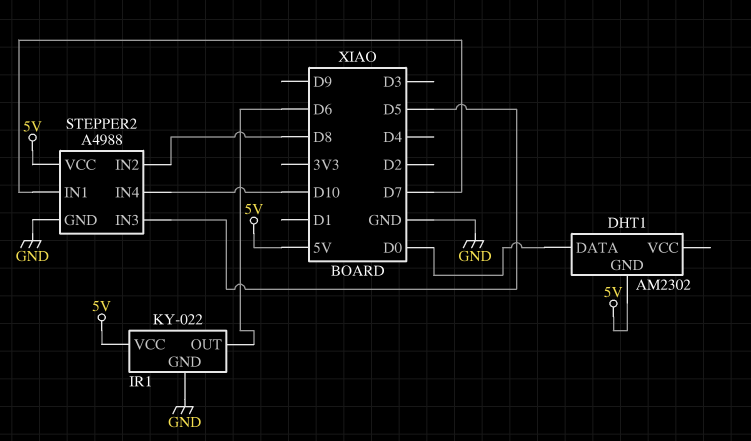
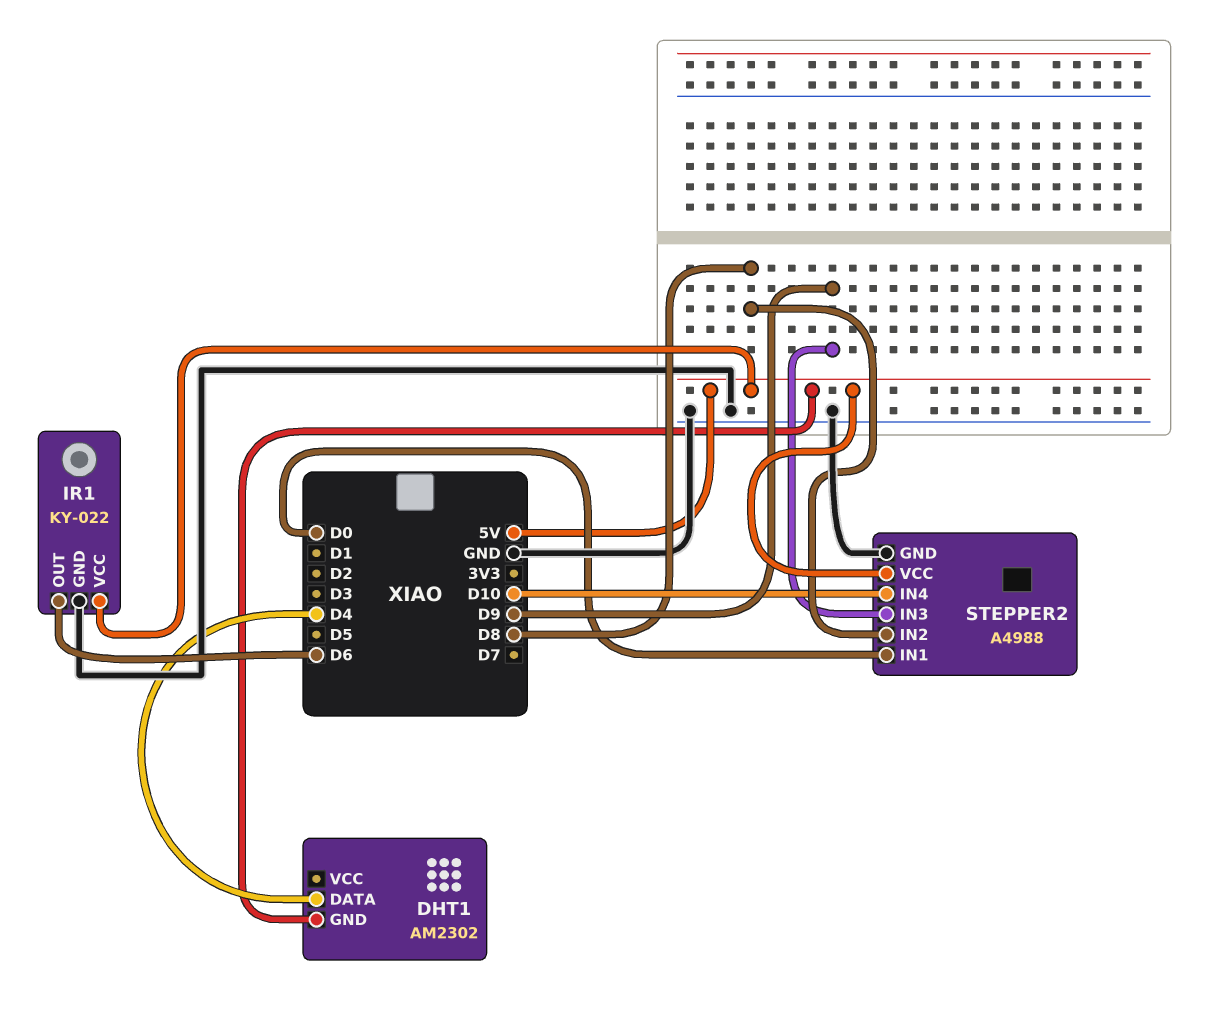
DHT1 pin DATA: D0 -> D4
STEPPER2 pin IN1: D7 -> D0
STEPPER2 pin IN3: D5 -> D9

